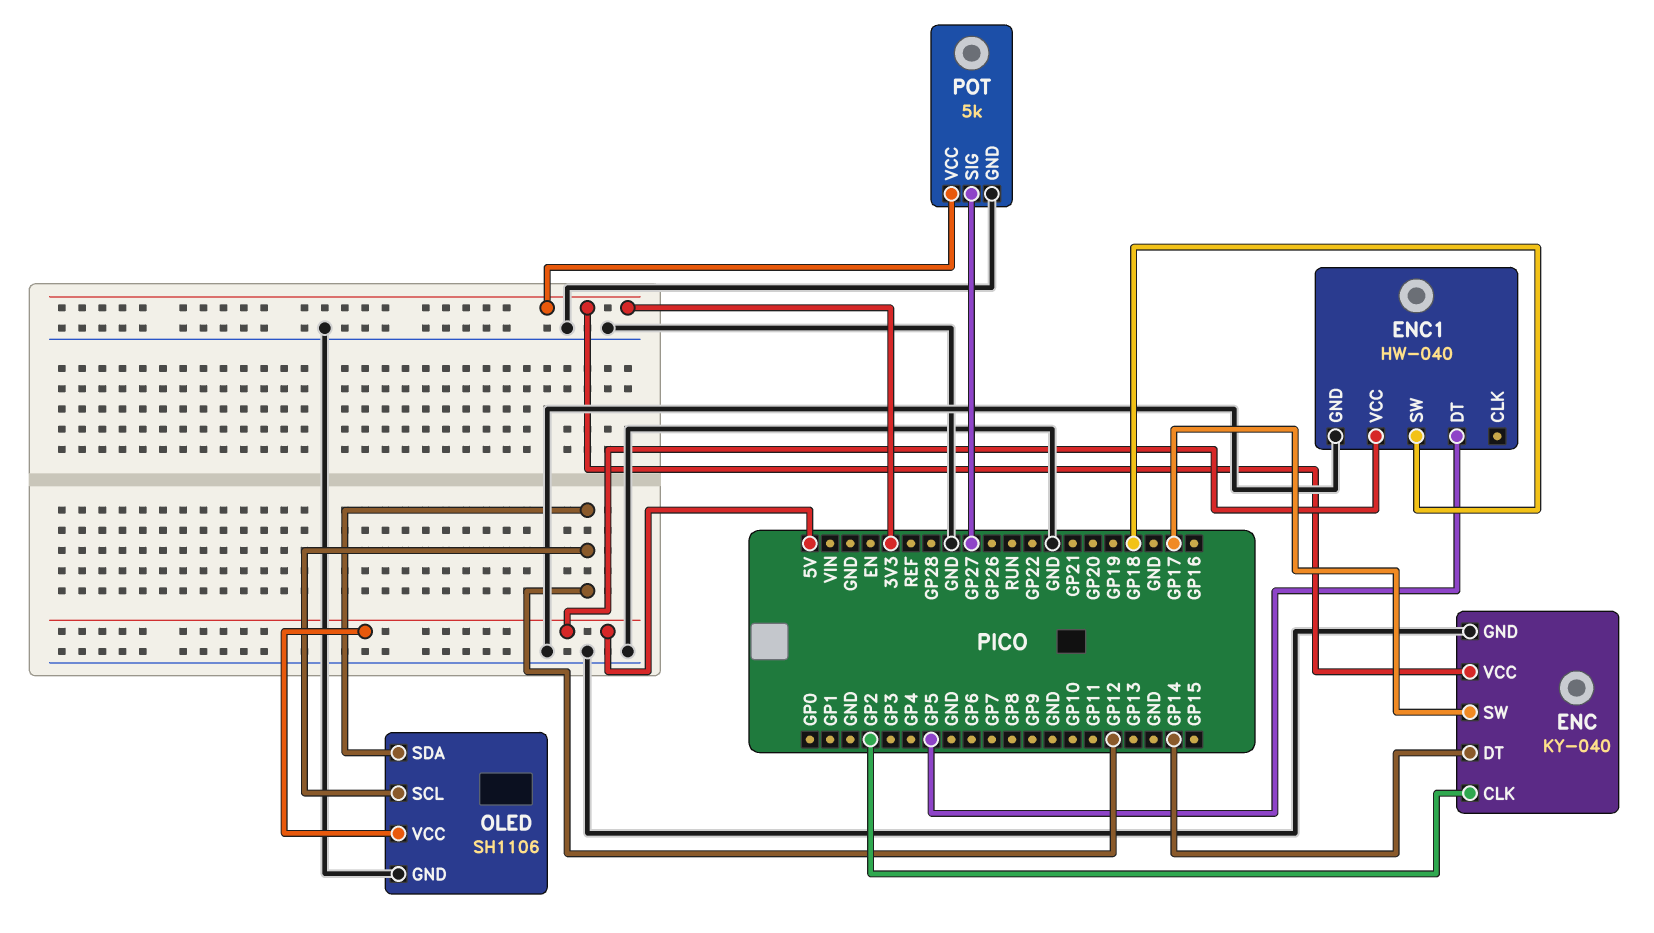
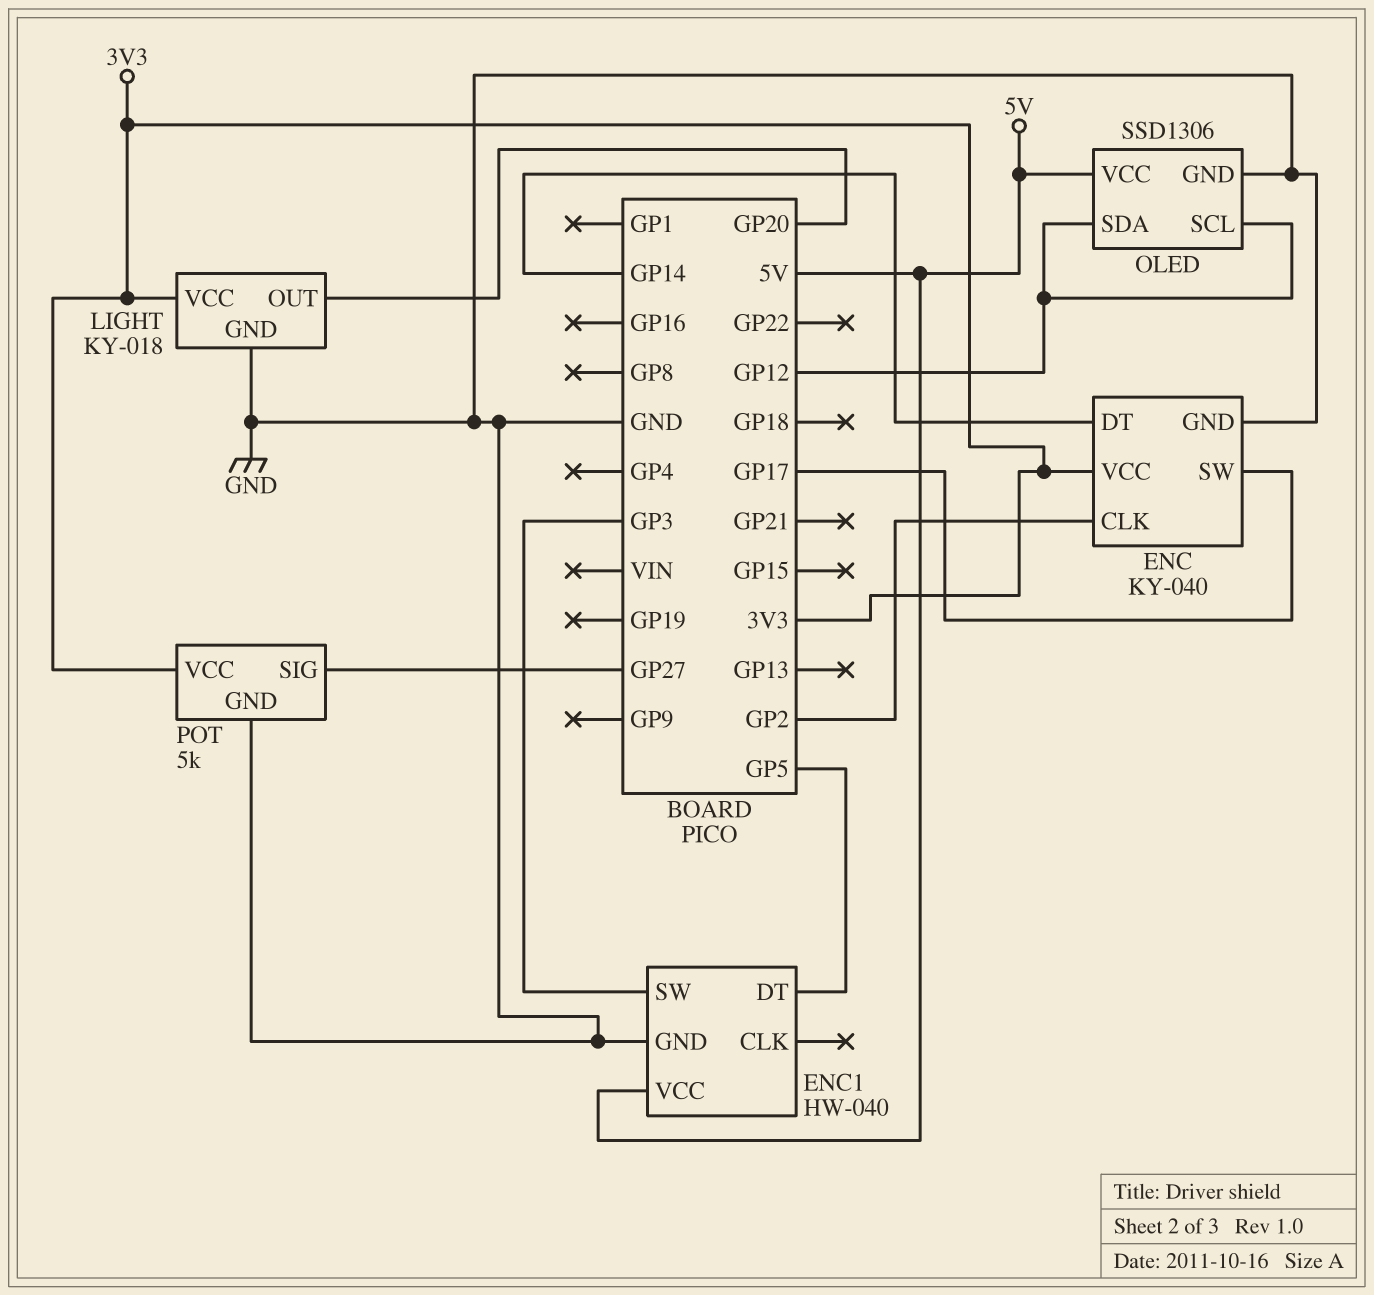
ENC1 pin SW: GP18 -> GP3
LIGHT: none -> KY-018
LIGHT pin GND: none -> GND
LIGHT pin OUT: none -> GP20
LIGHT pin VCC: none -> 3V3
OLED: SH1106 -> SSD1306

